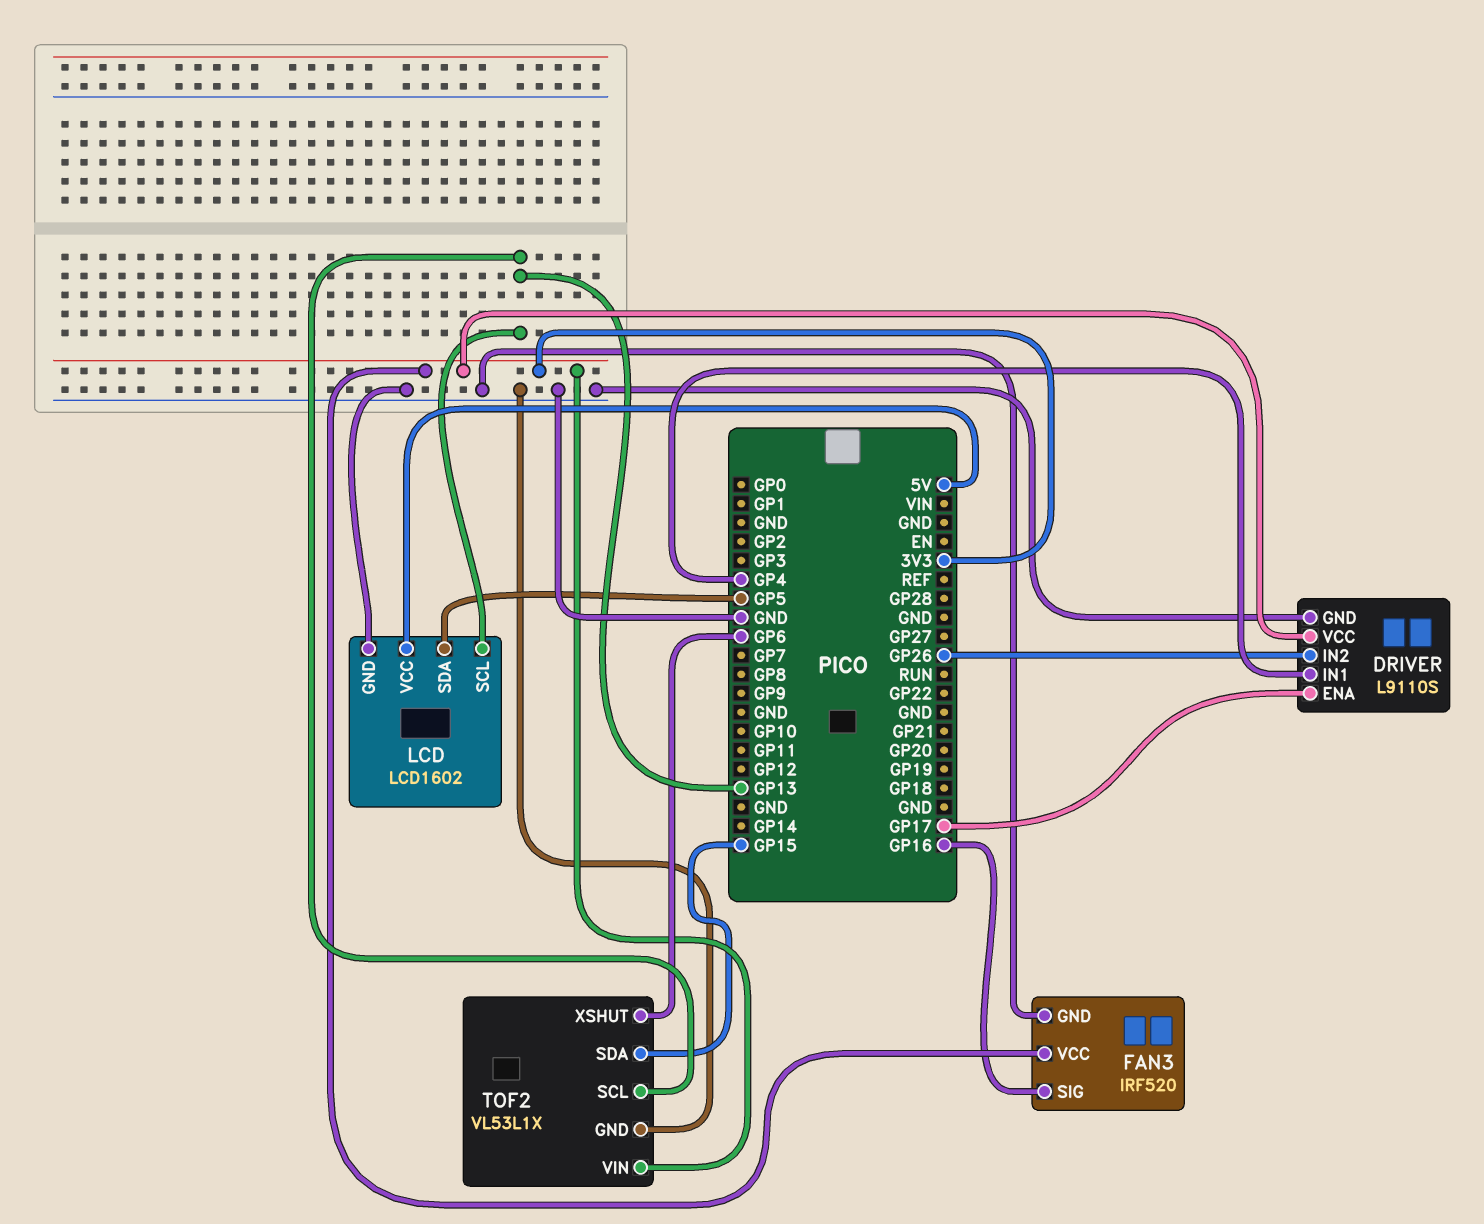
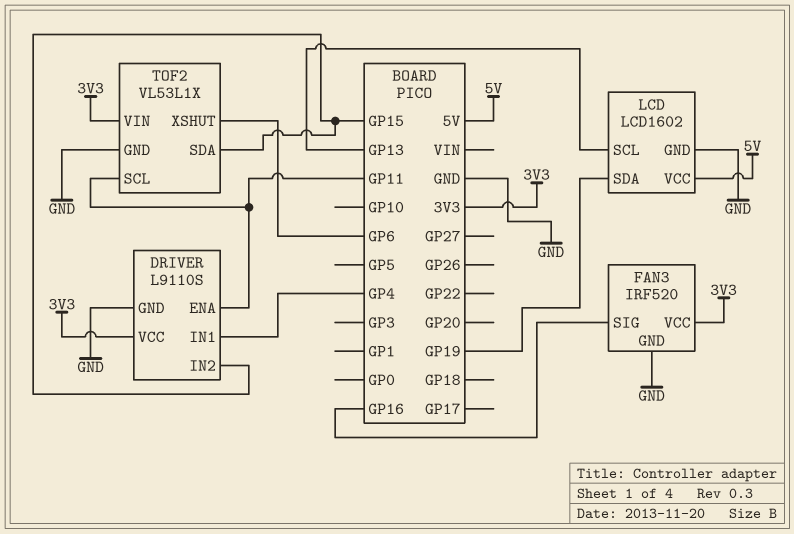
DRIVER pin ENA: GP17 -> GP11
DRIVER pin IN2: GP26 -> GP15
LCD pin SDA: GP5 -> GP19
TOF2 pin SCL: GP13 -> GP11

